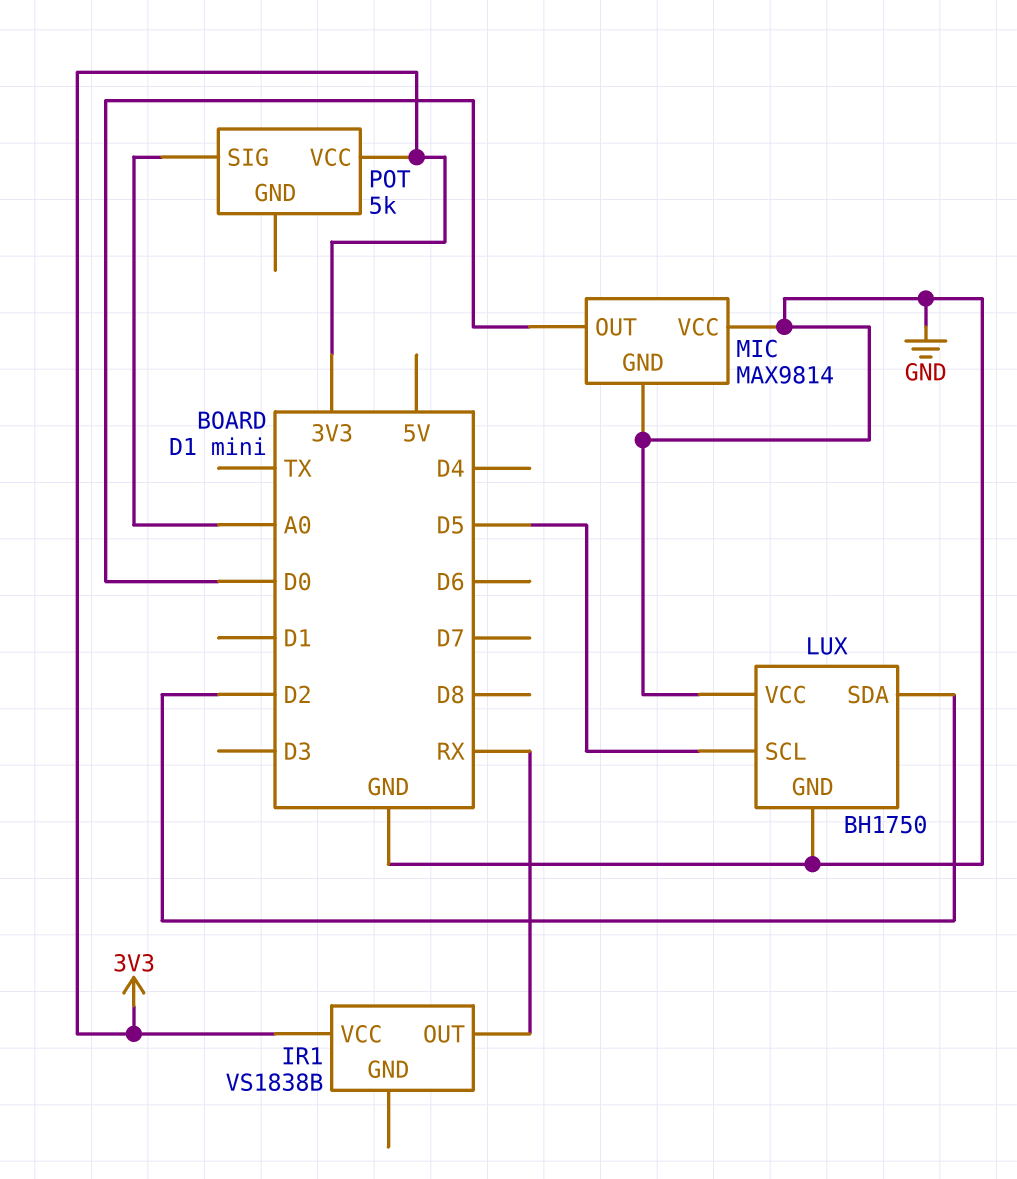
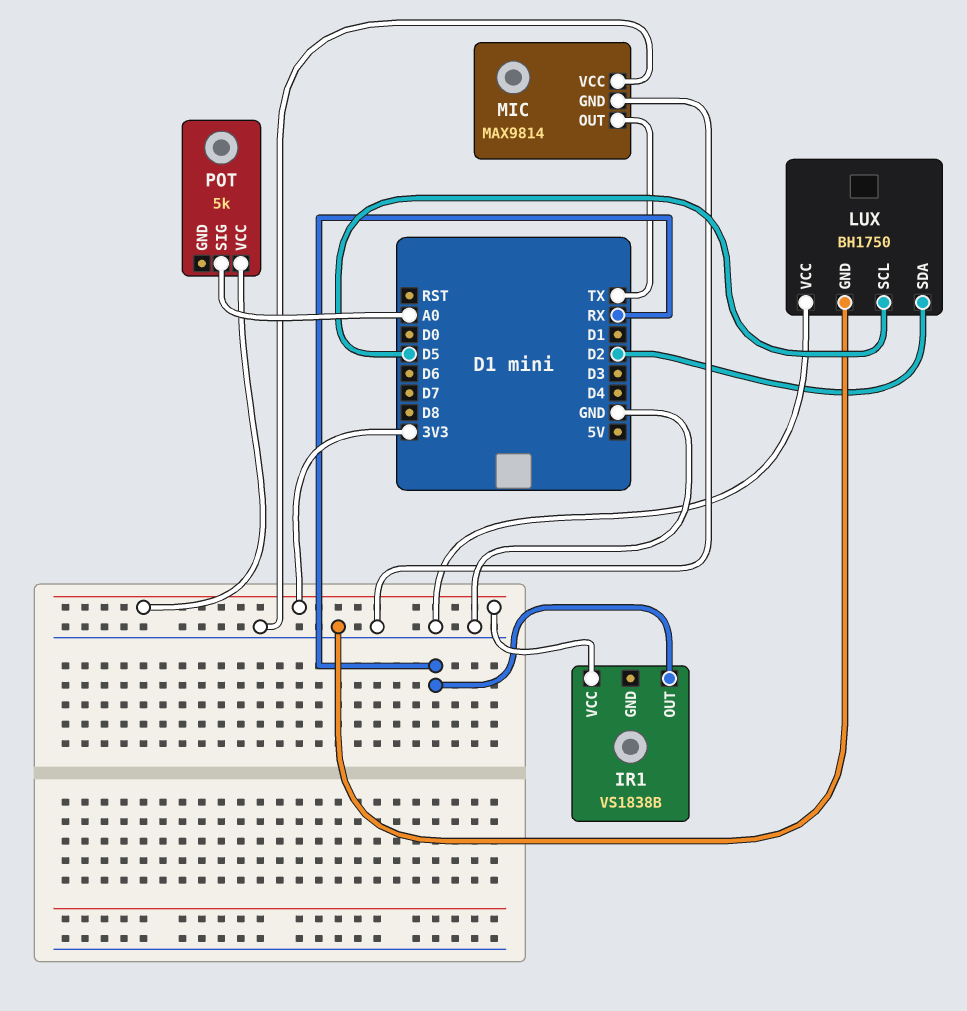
MIC pin OUT: D0 -> TX

